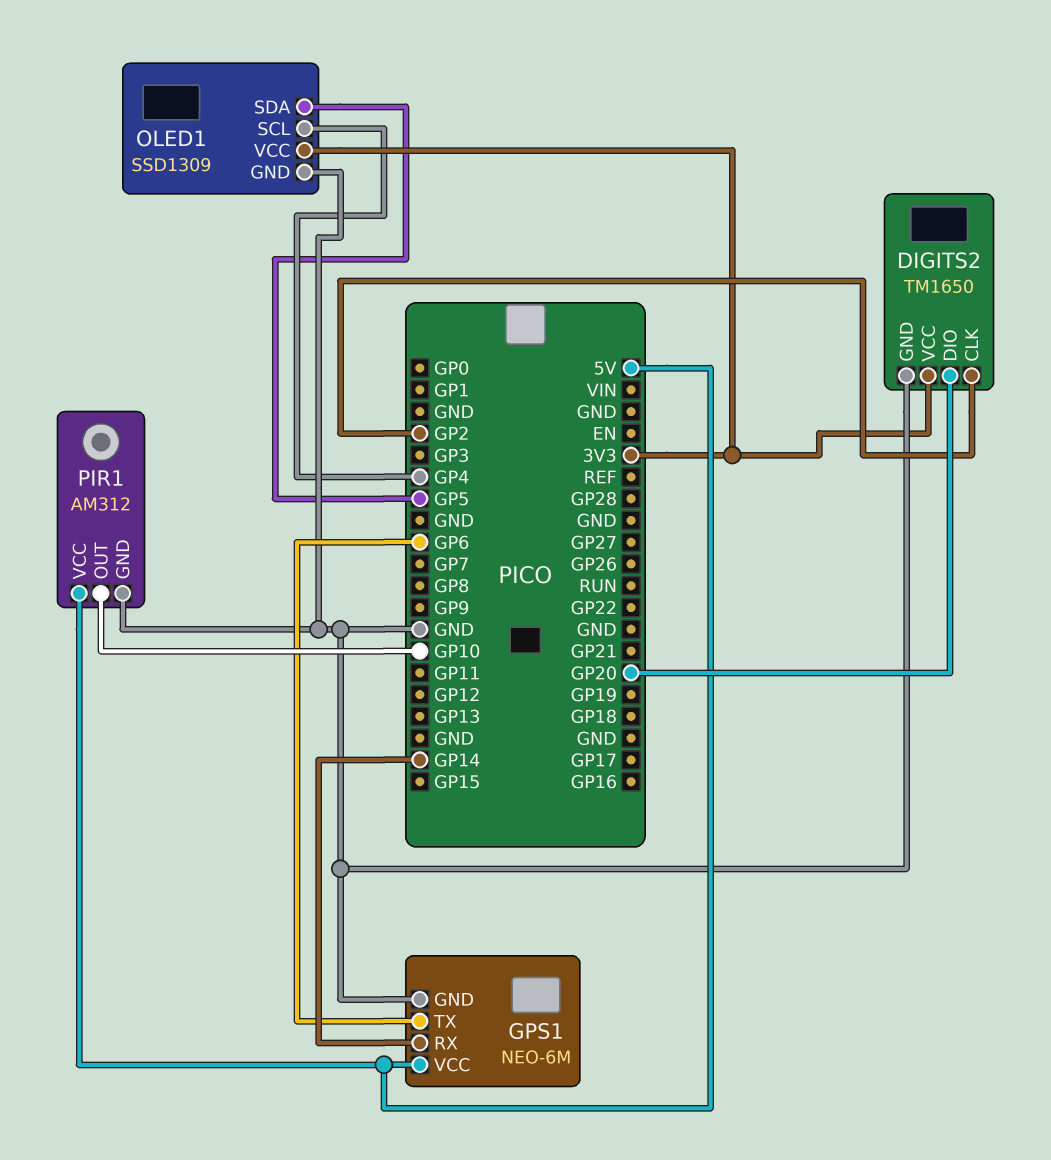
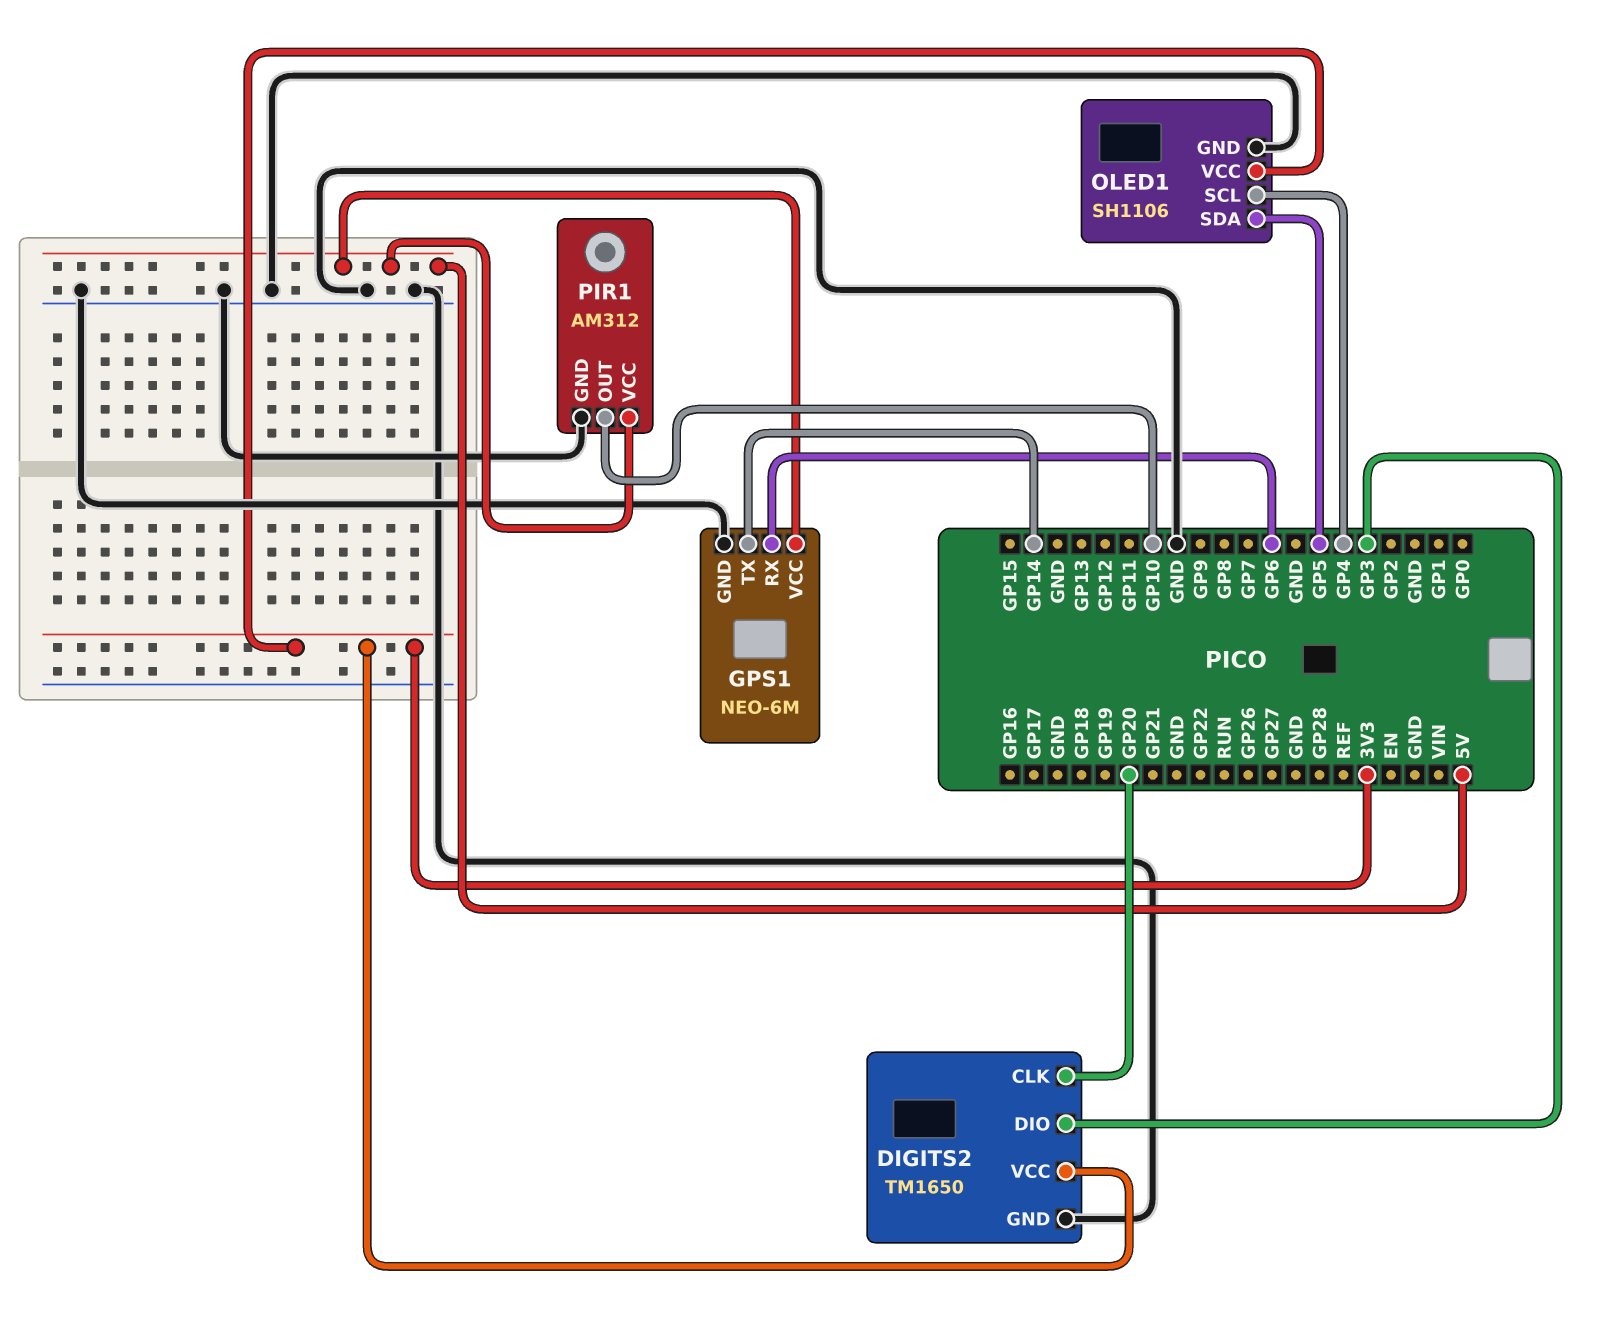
DIGITS2 pin CLK: GP2 -> GP20
DIGITS2 pin DIO: GP20 -> GP3
GPS1 pin RX: GP14 -> GP6
GPS1 pin TX: GP6 -> GP14
OLED1: SSD1309 -> SH1106

